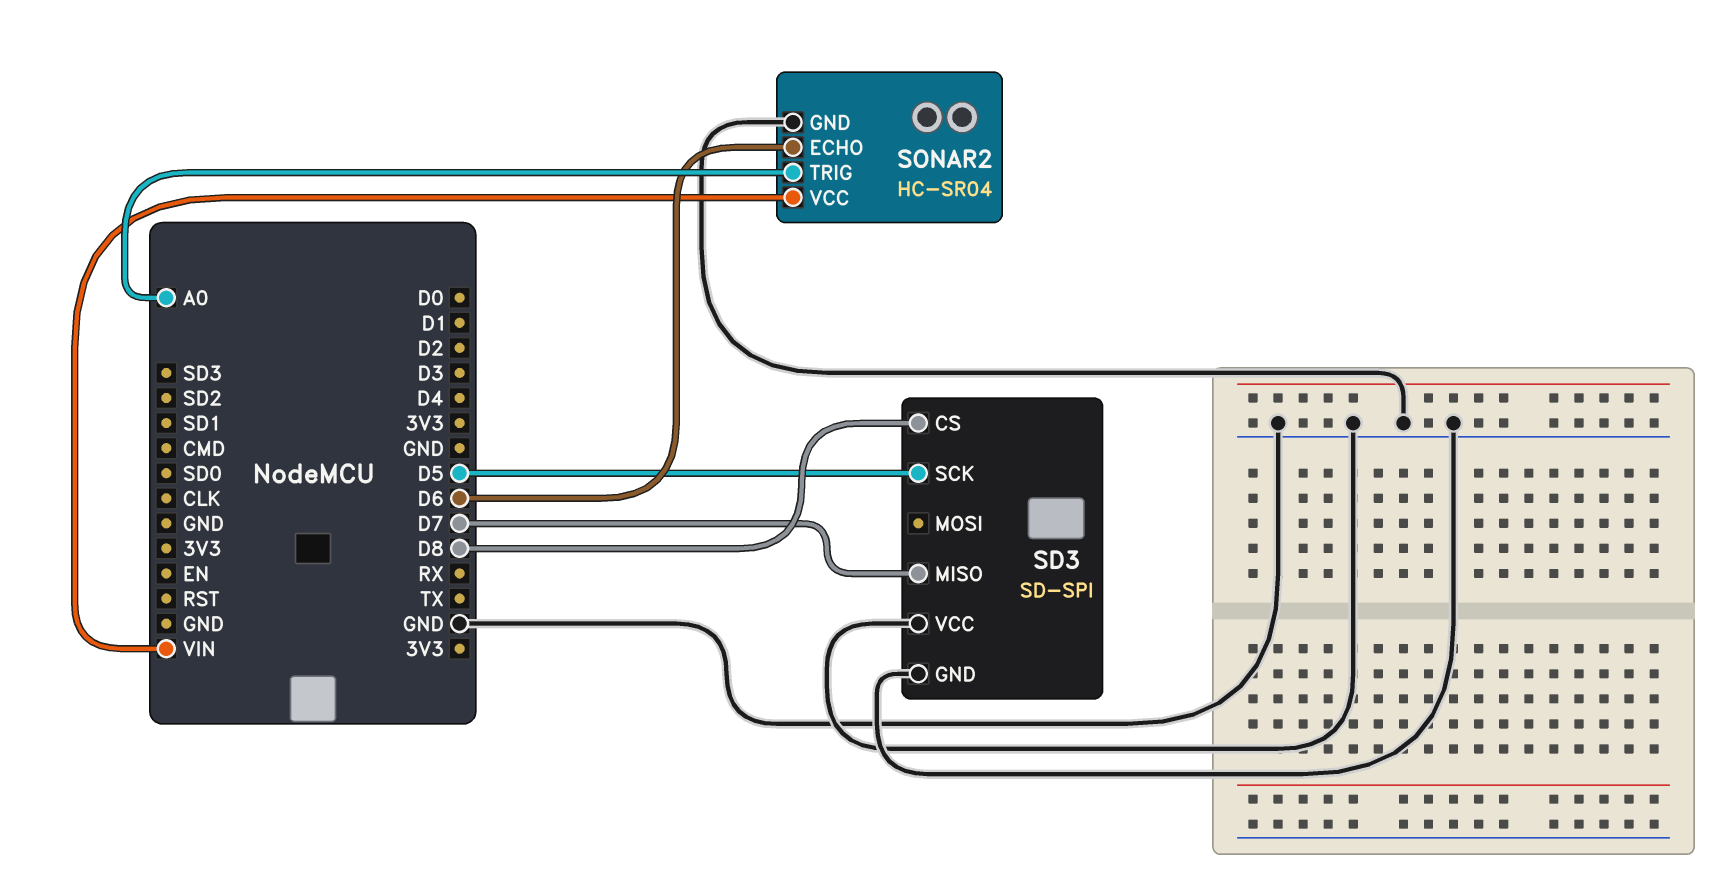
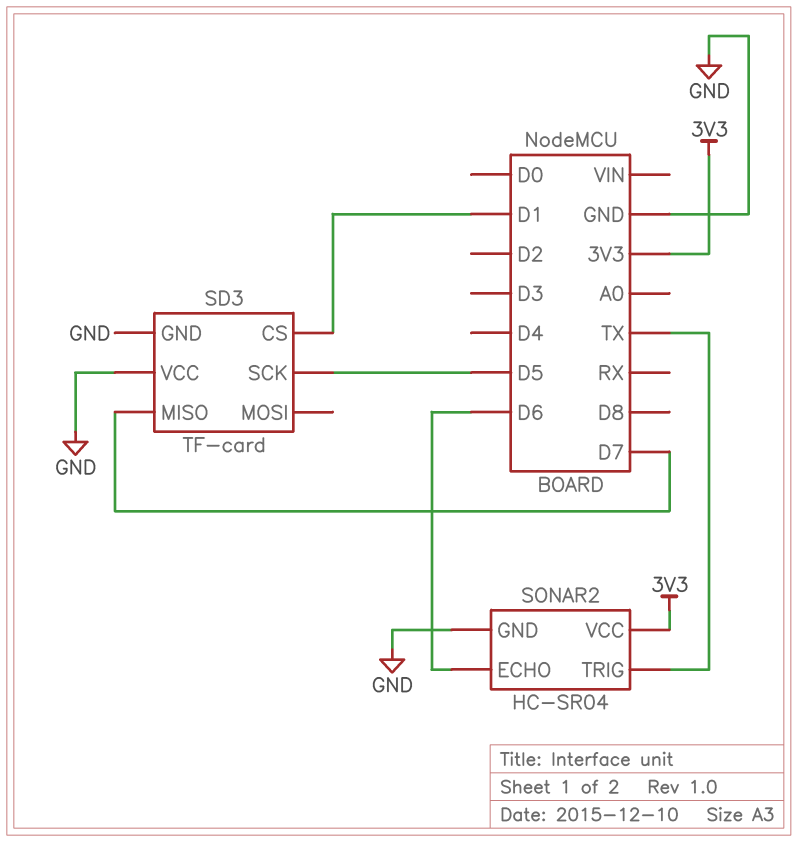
SD3: SD-SPI -> TF-card
SD3 pin CS: D8 -> D1
SONAR2 pin TRIG: A0 -> TX
SONAR2 pin VCC: VIN -> 3V3

